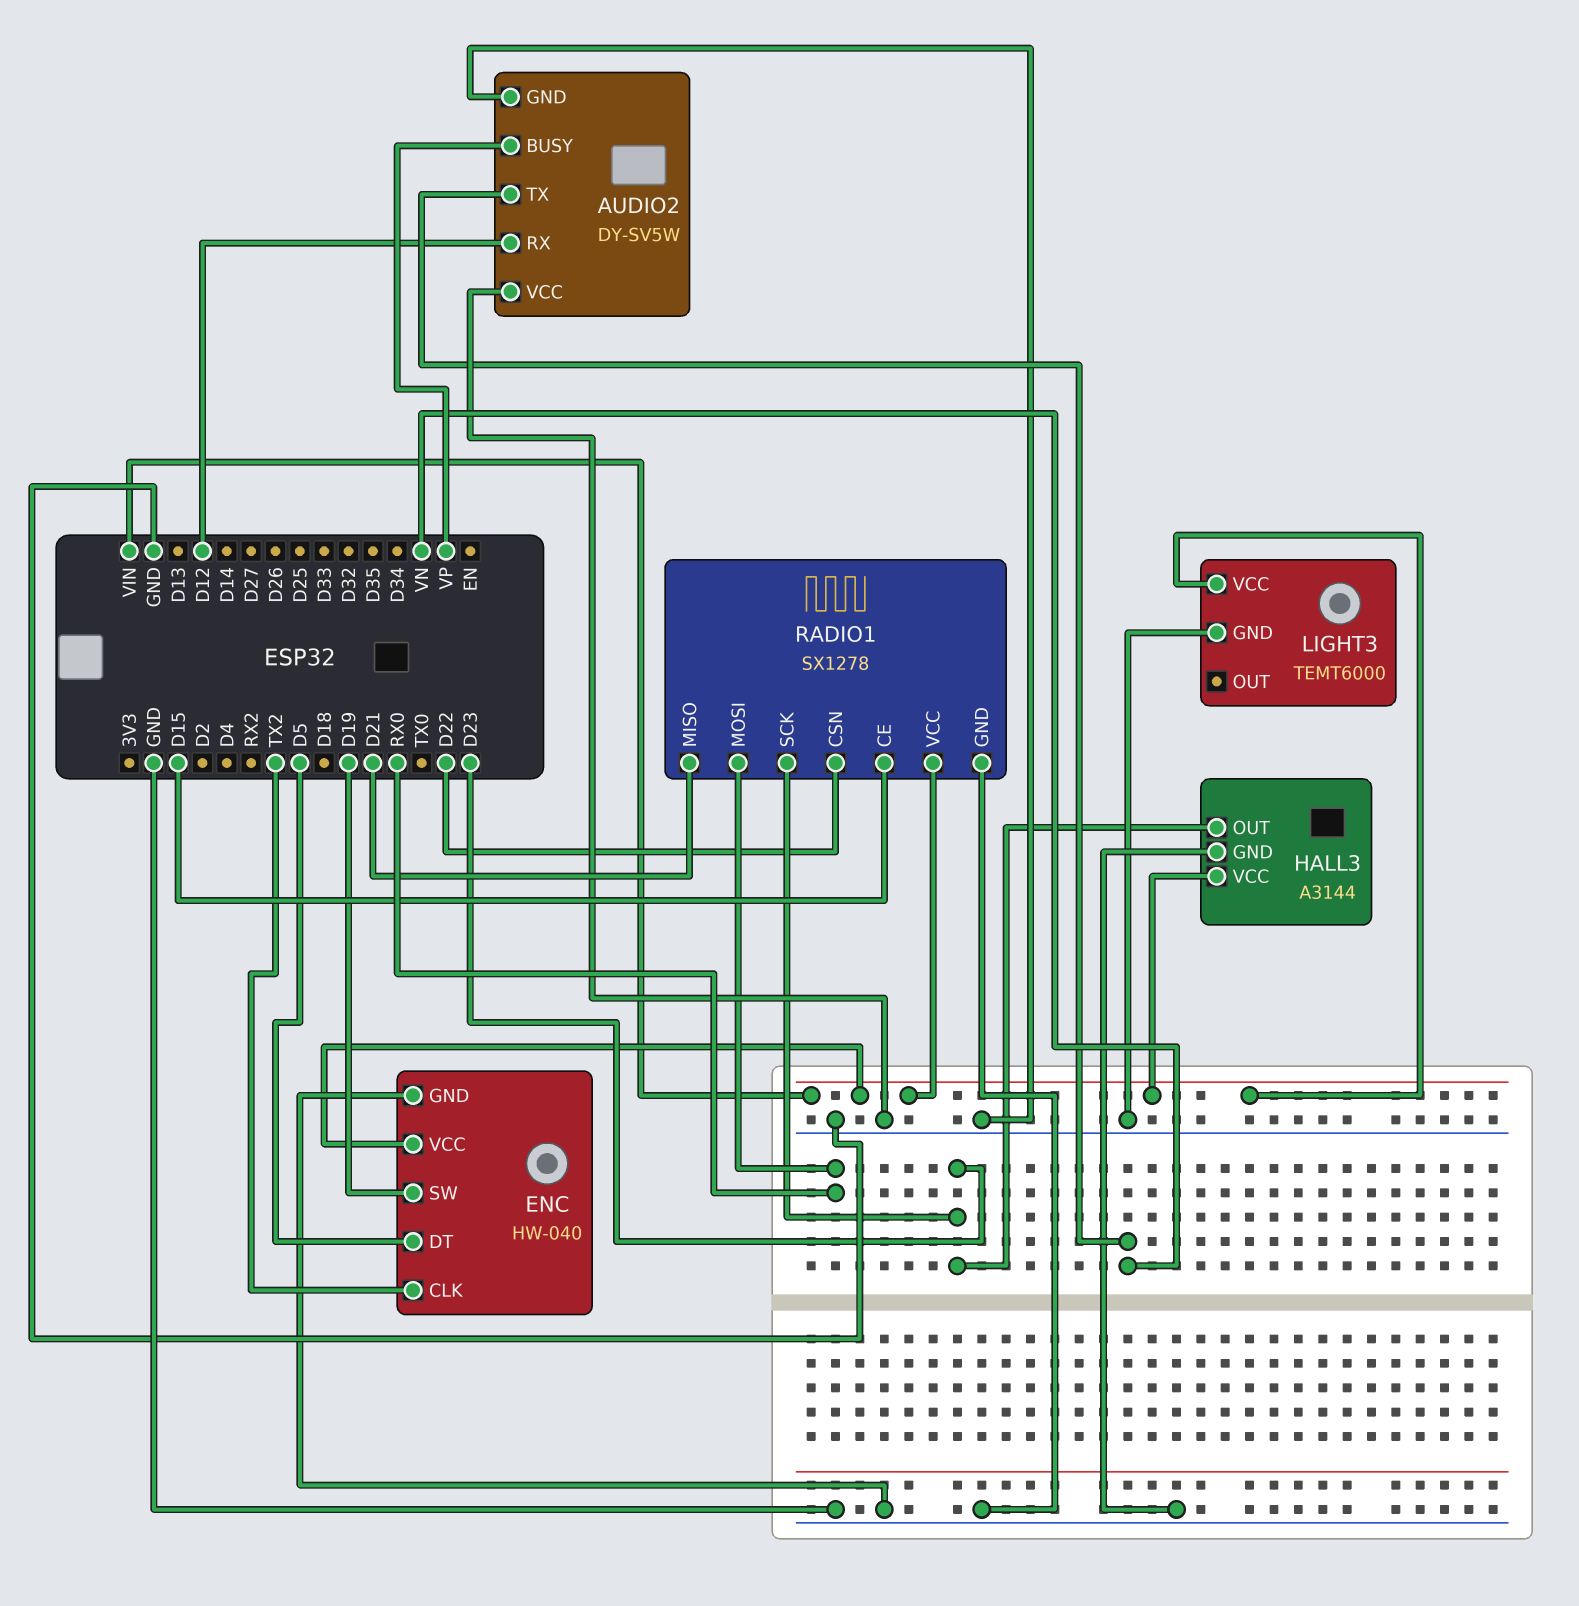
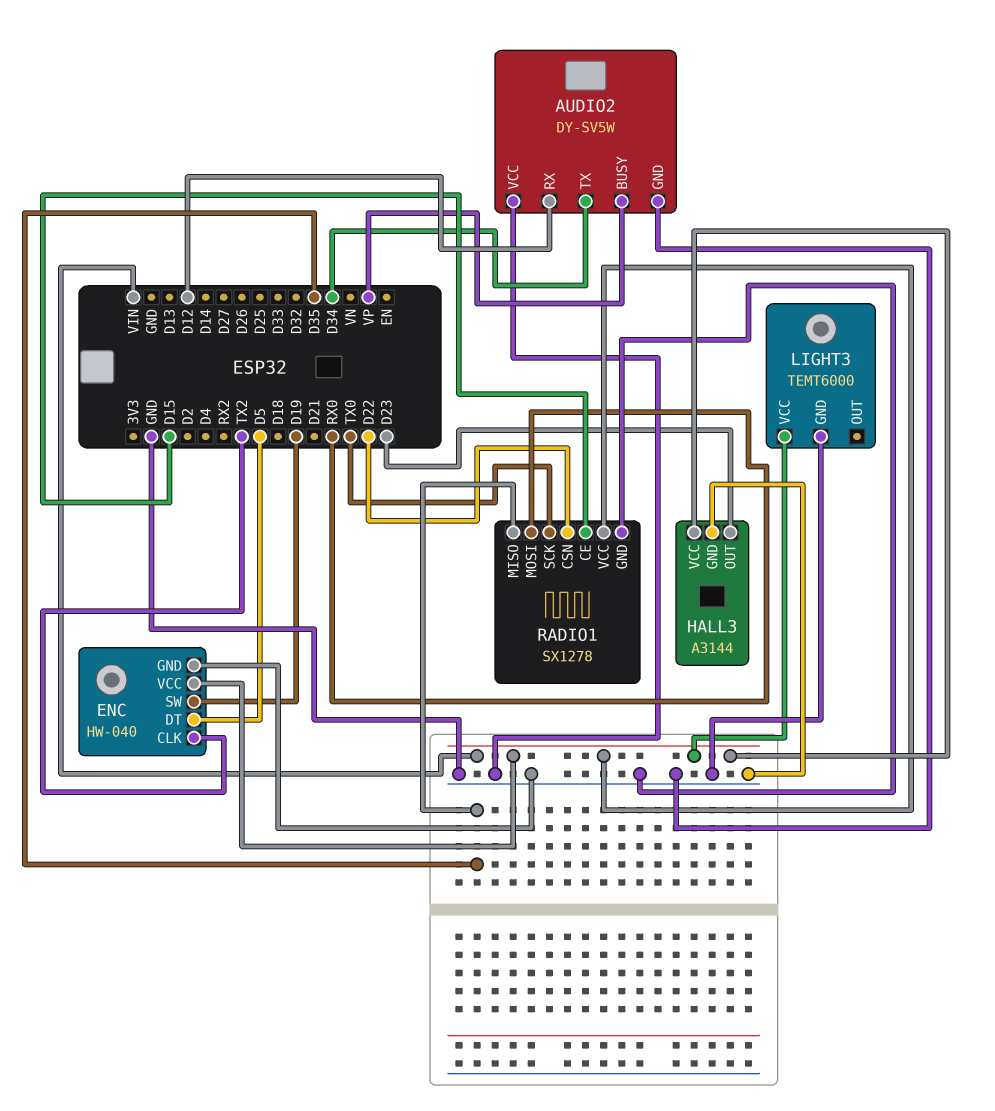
AUDIO2 pin TX: VN -> D34
RADIO1 pin MISO: D21 -> D35
RADIO1 pin SCK: D23 -> TX0

